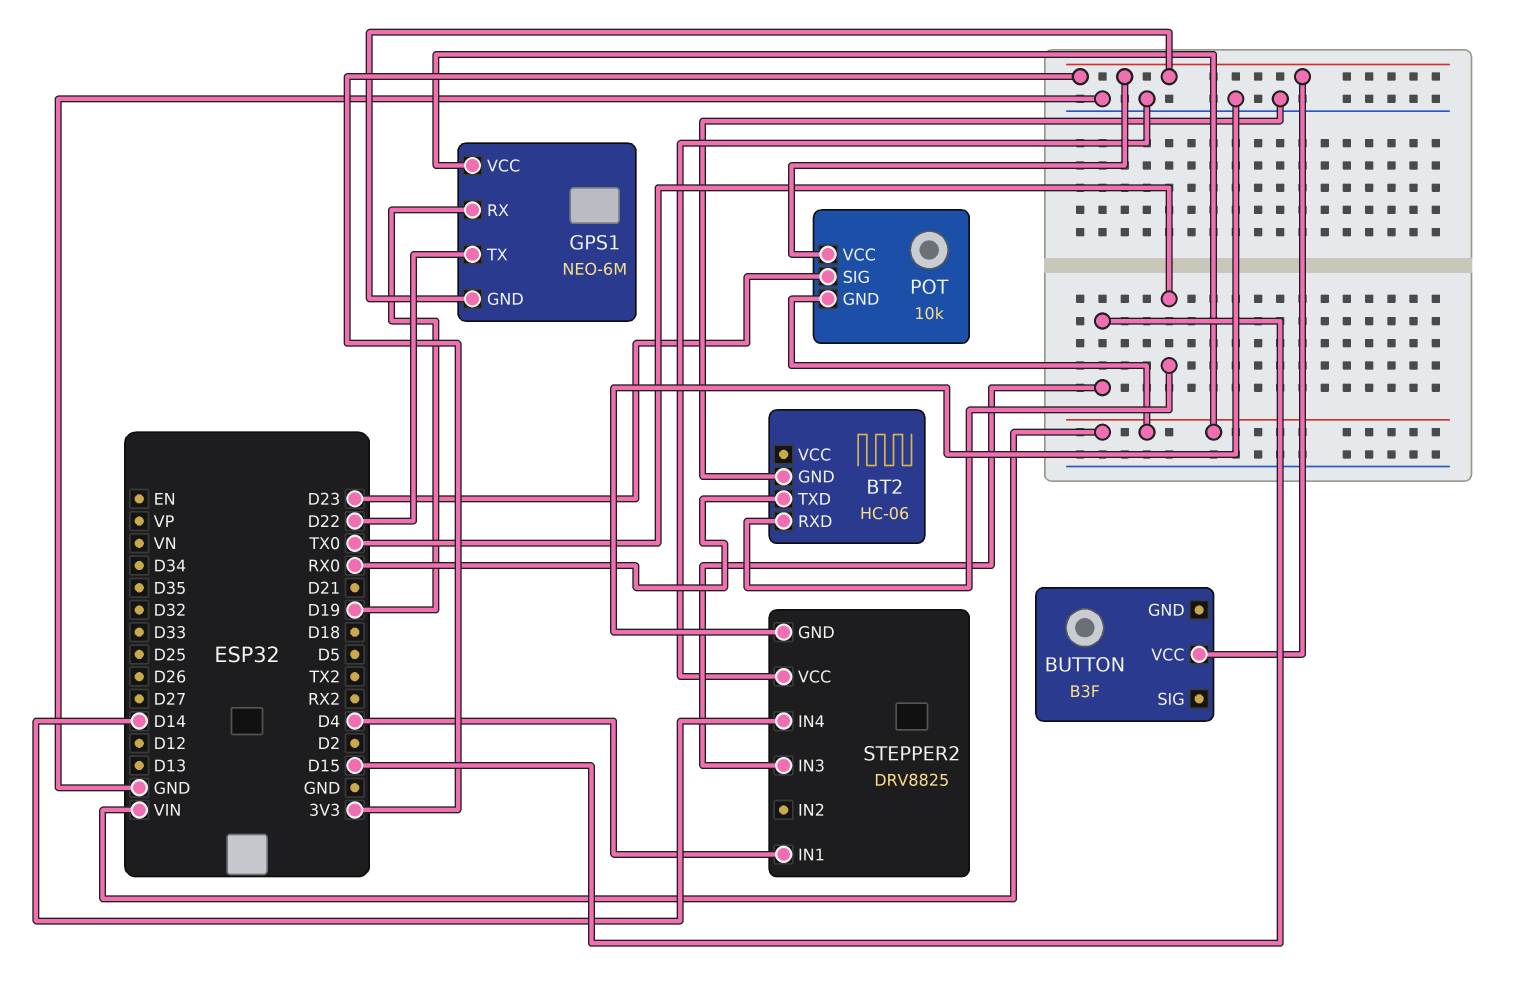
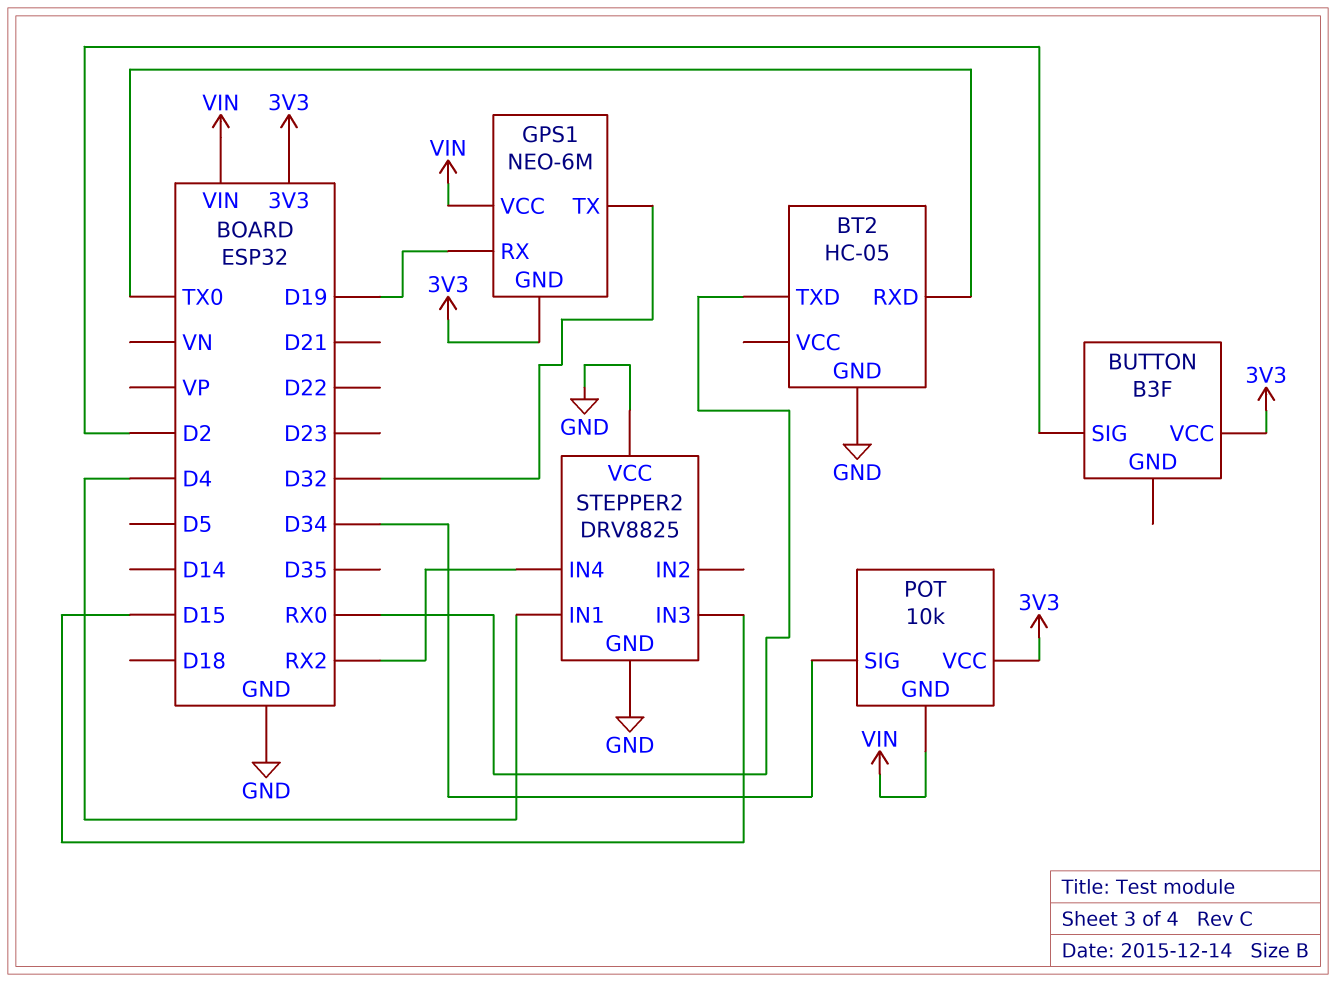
BT2: HC-06 -> HC-05
BUTTON pin SIG: none -> D2
GPS1 pin TX: D22 -> D32
POT pin SIG: D23 -> D34
STEPPER2 pin IN4: D14 -> RX2

